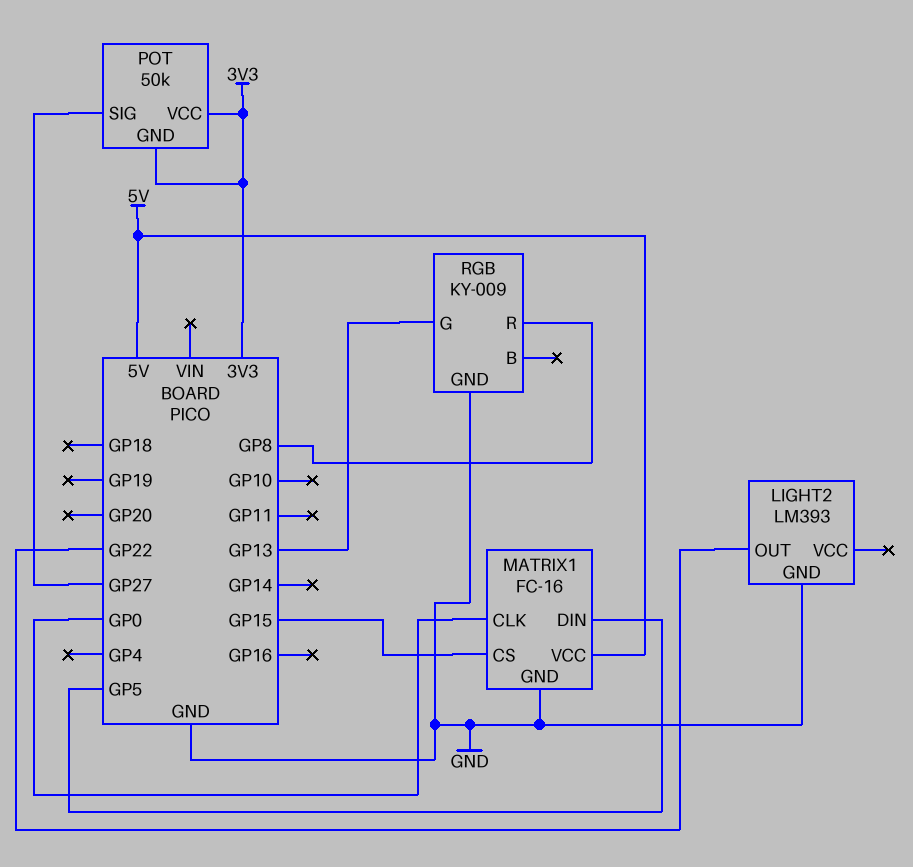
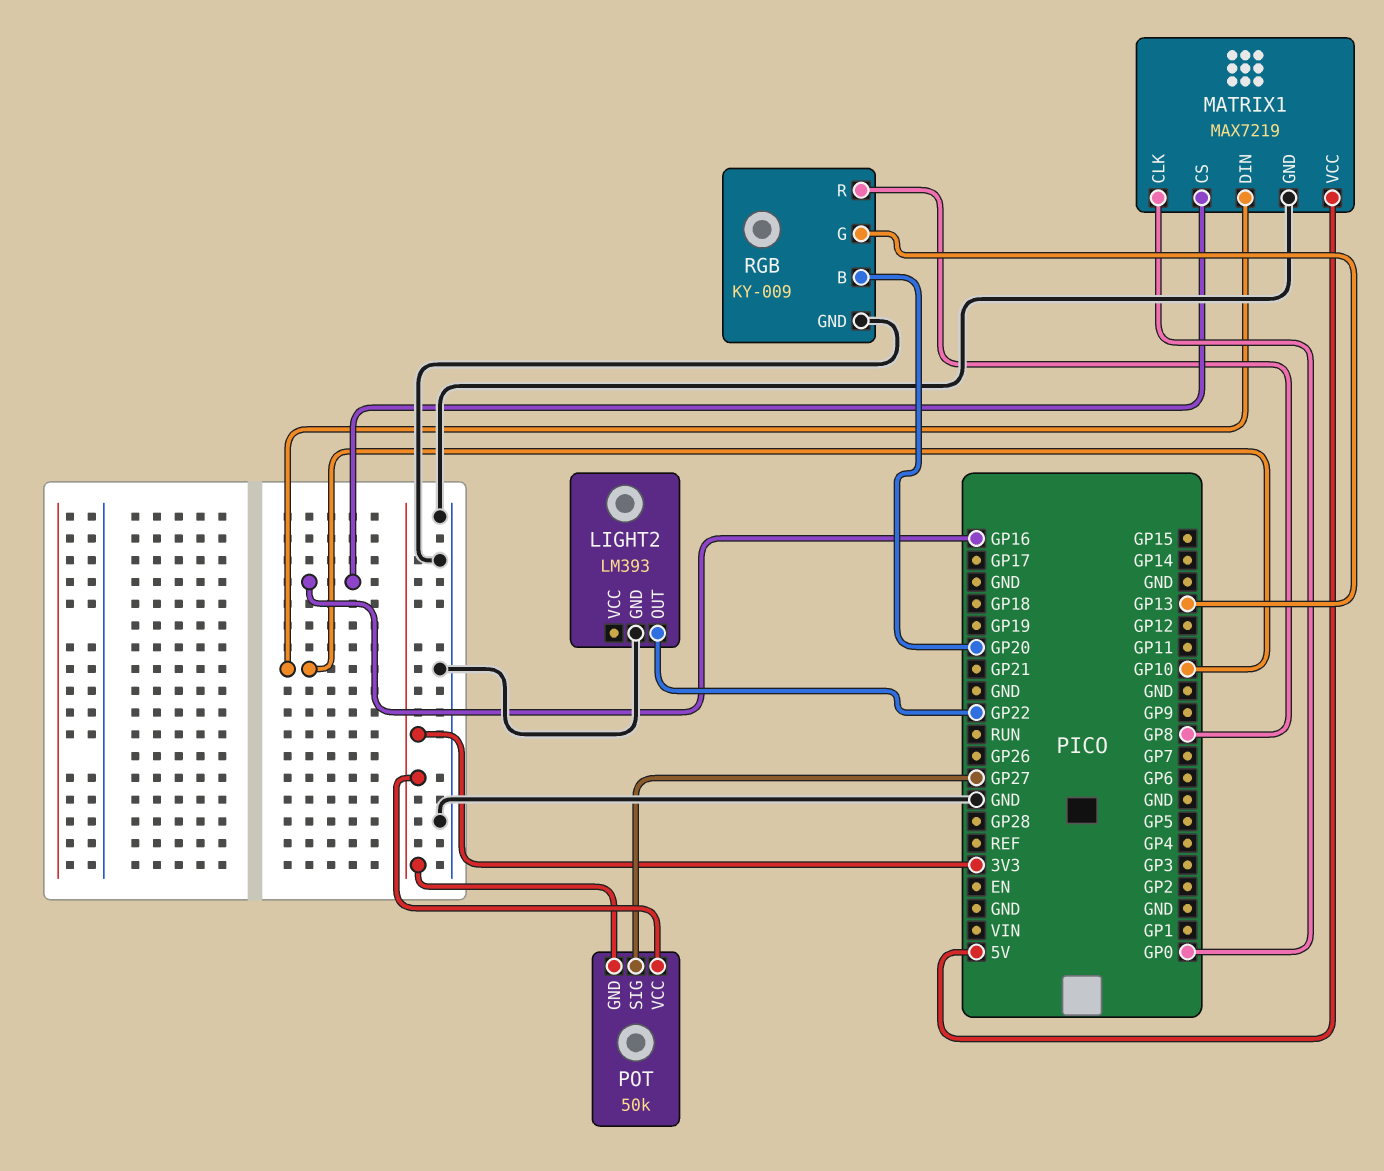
MATRIX1: FC-16 -> MAX7219
MATRIX1 pin CS: GP15 -> GP16
MATRIX1 pin DIN: GP5 -> GP10
RGB pin B: none -> GP20

